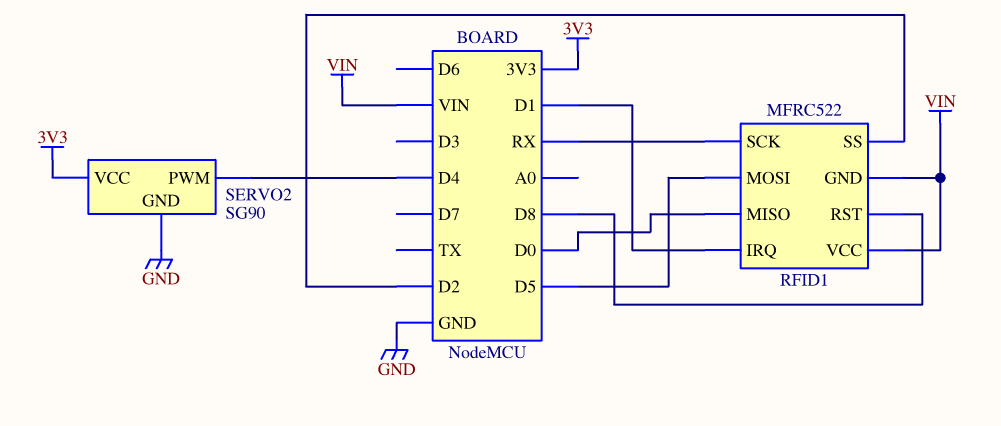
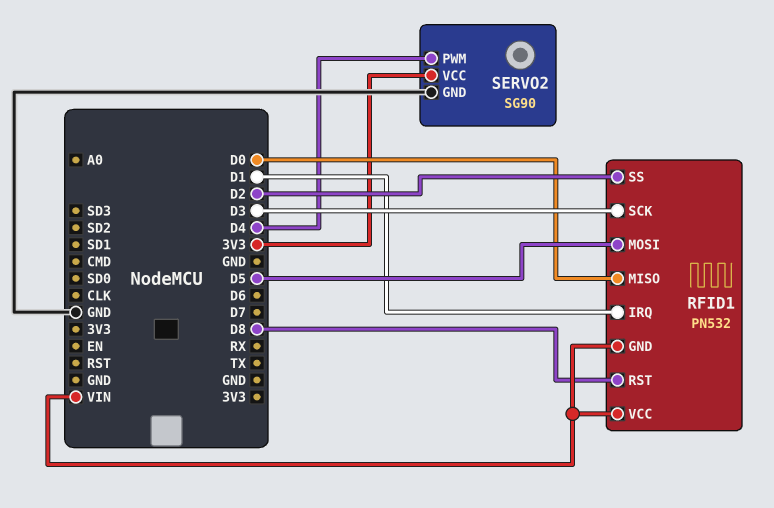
RFID1: MFRC522 -> PN532
RFID1 pin SCK: RX -> D3

